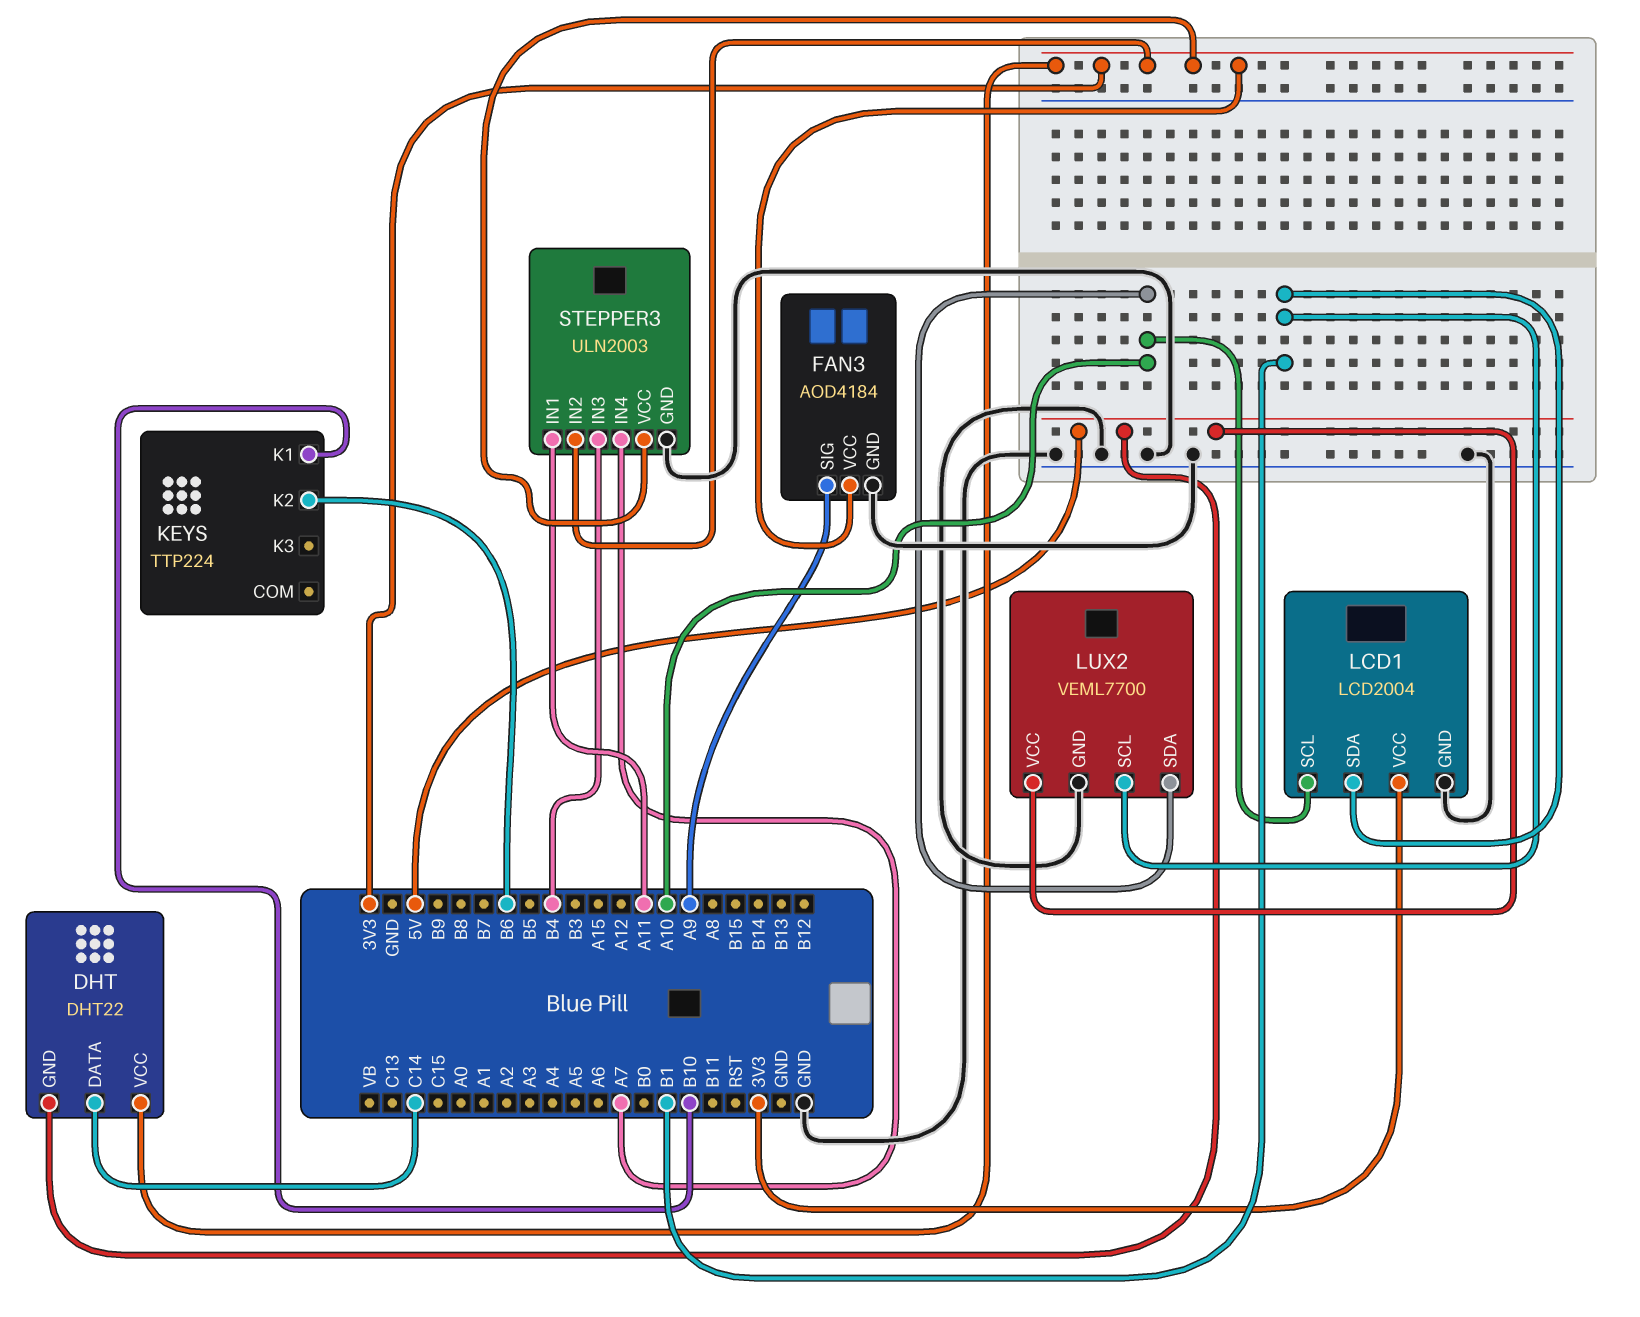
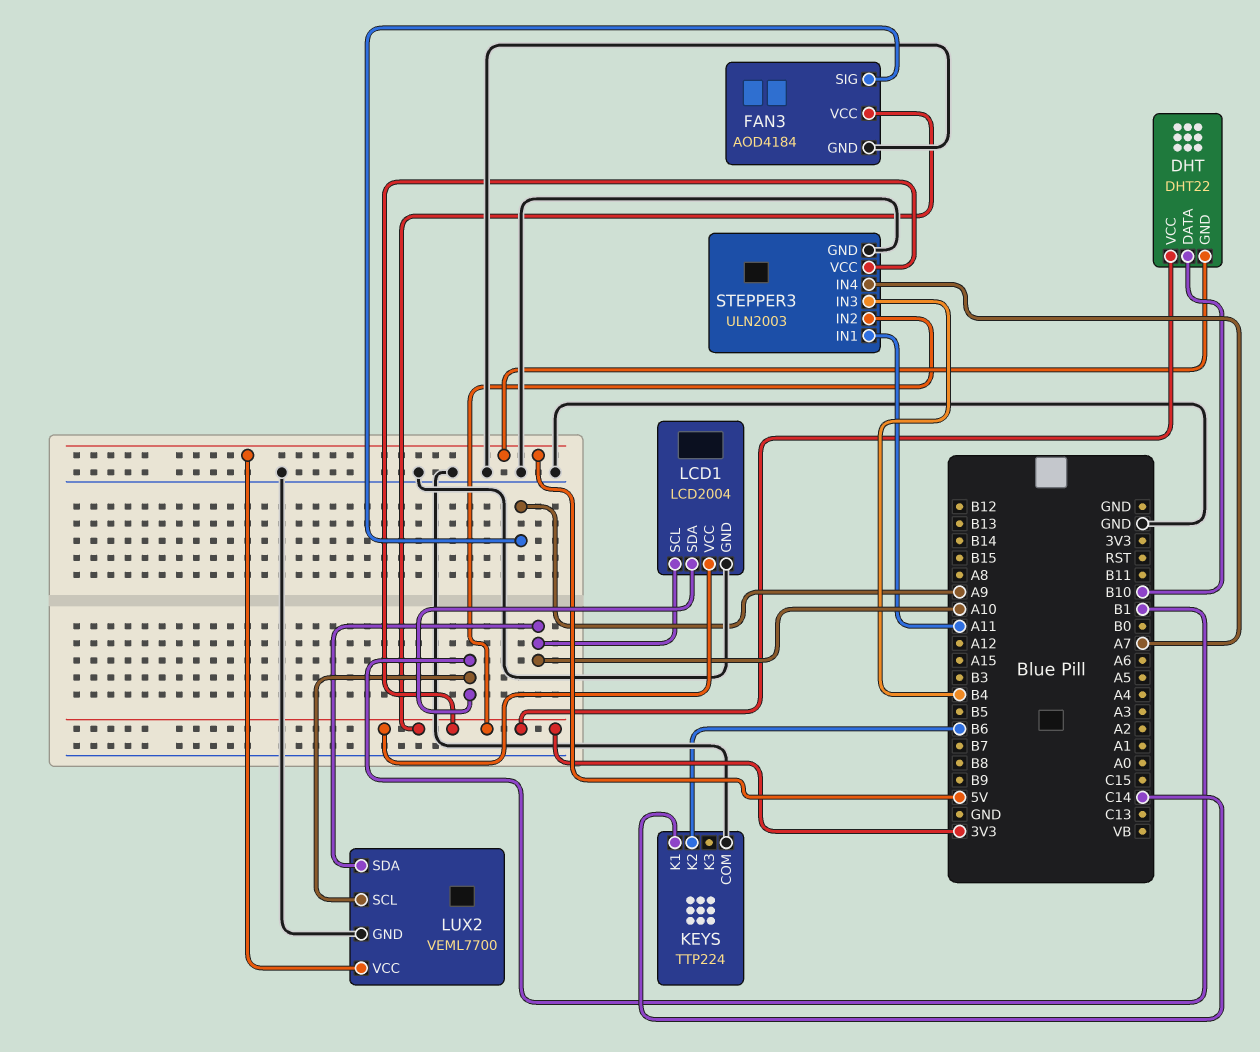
DHT pin DATA: C14 -> B10
KEYS pin COM: none -> GND
KEYS pin K1: B10 -> C14

